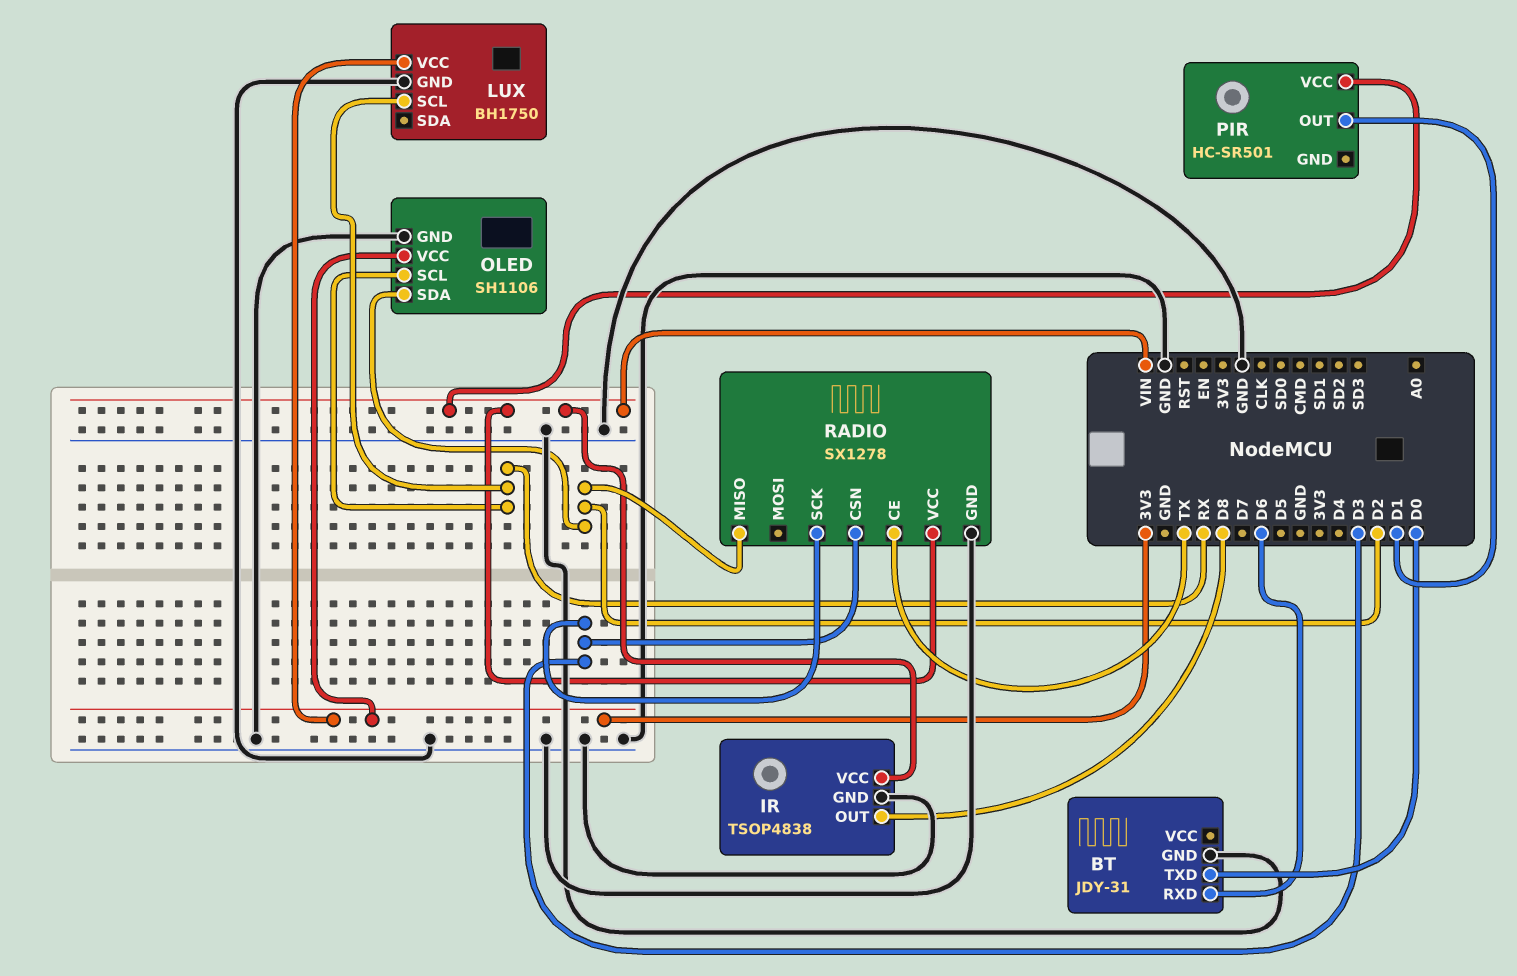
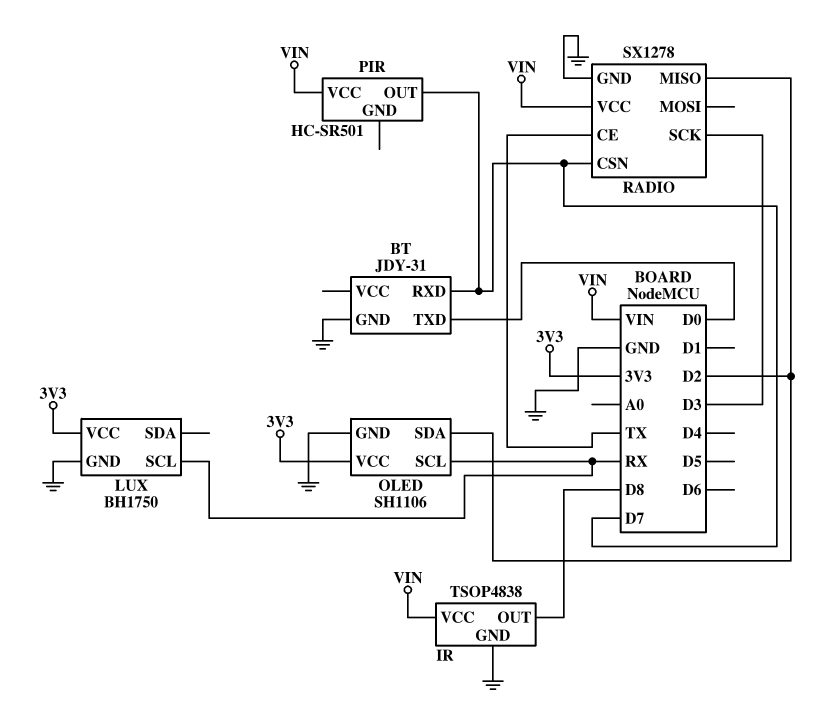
BT pin RXD: D6 -> D7
PIR pin OUT: D1 -> D7
RADIO pin CSN: D3 -> D7

